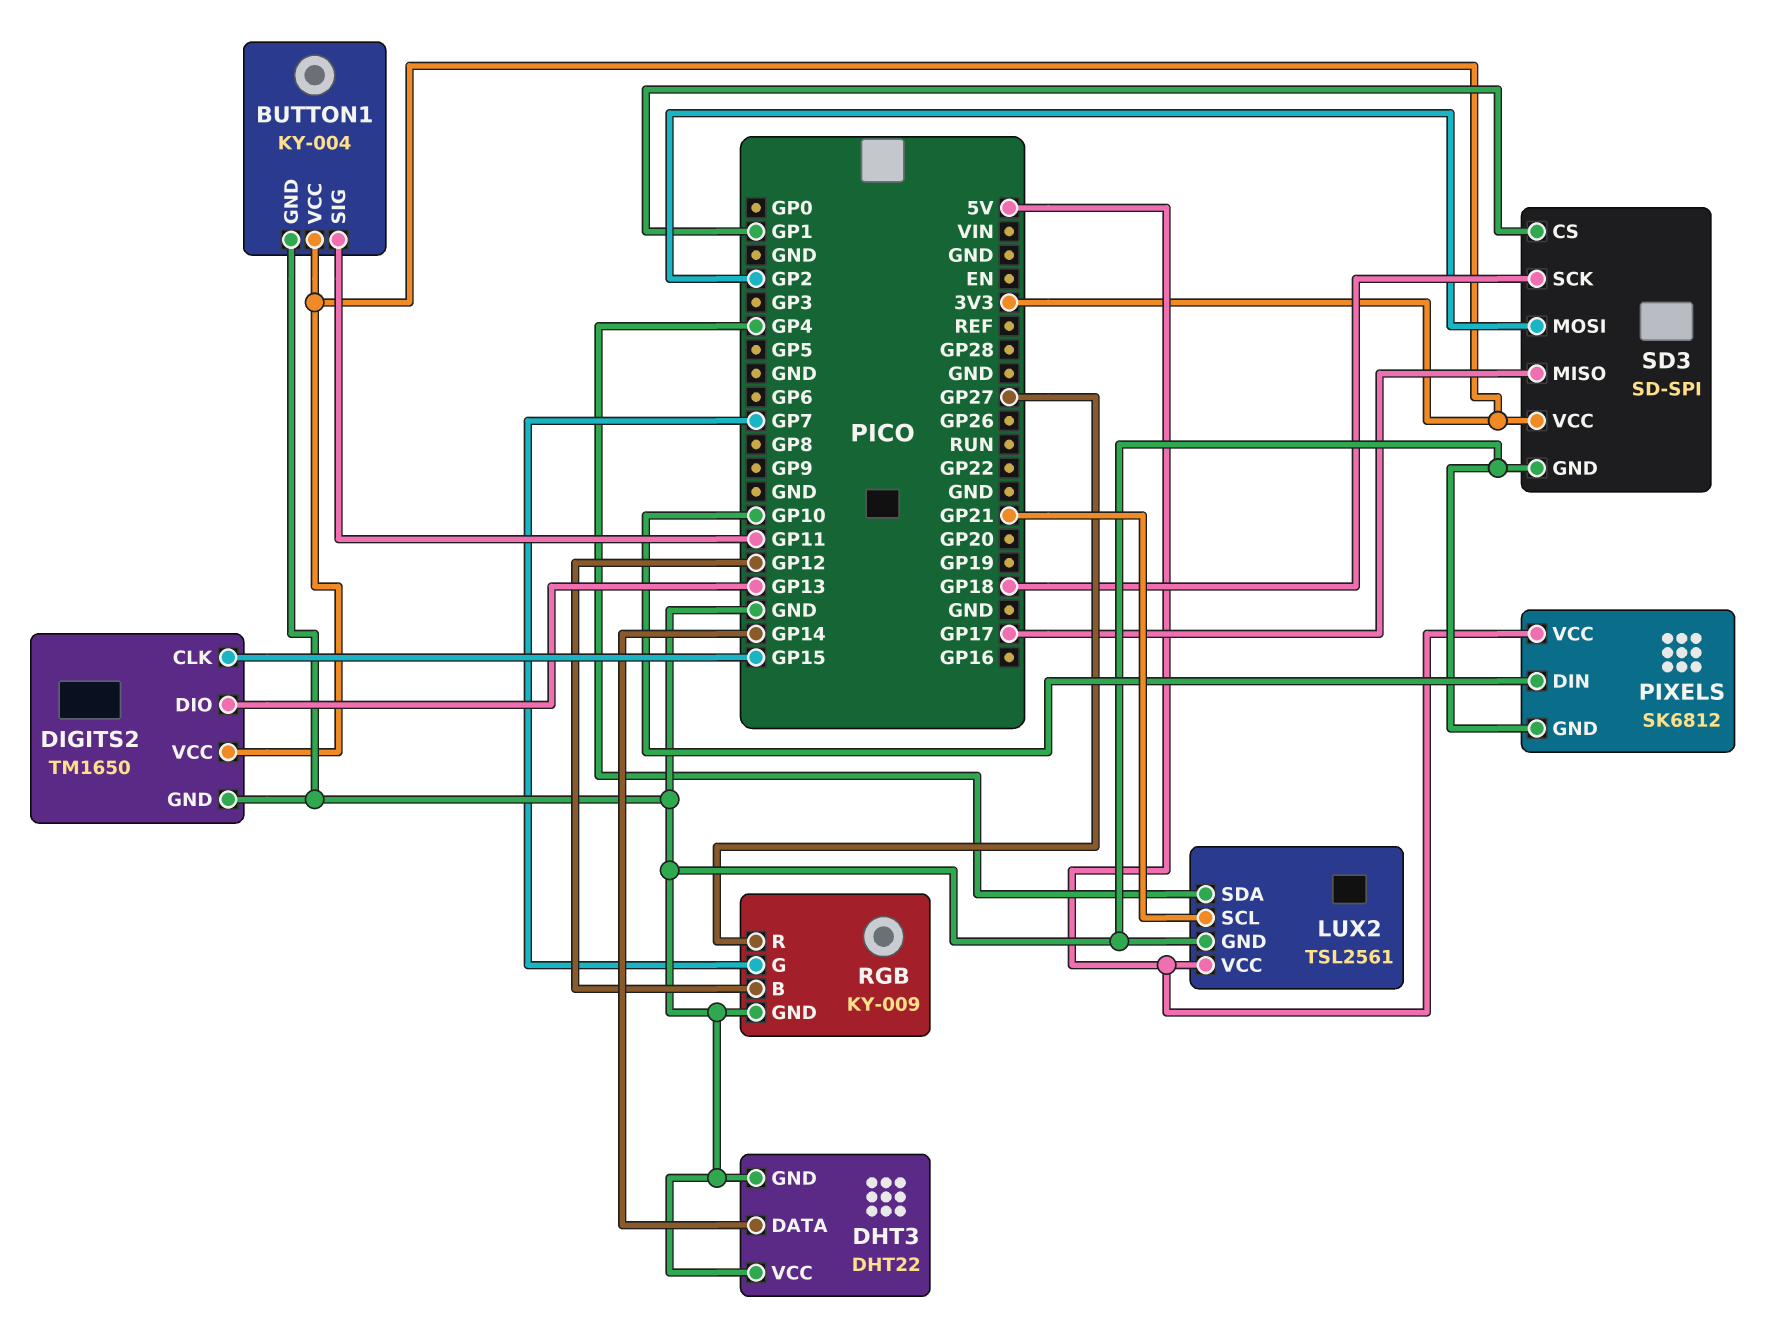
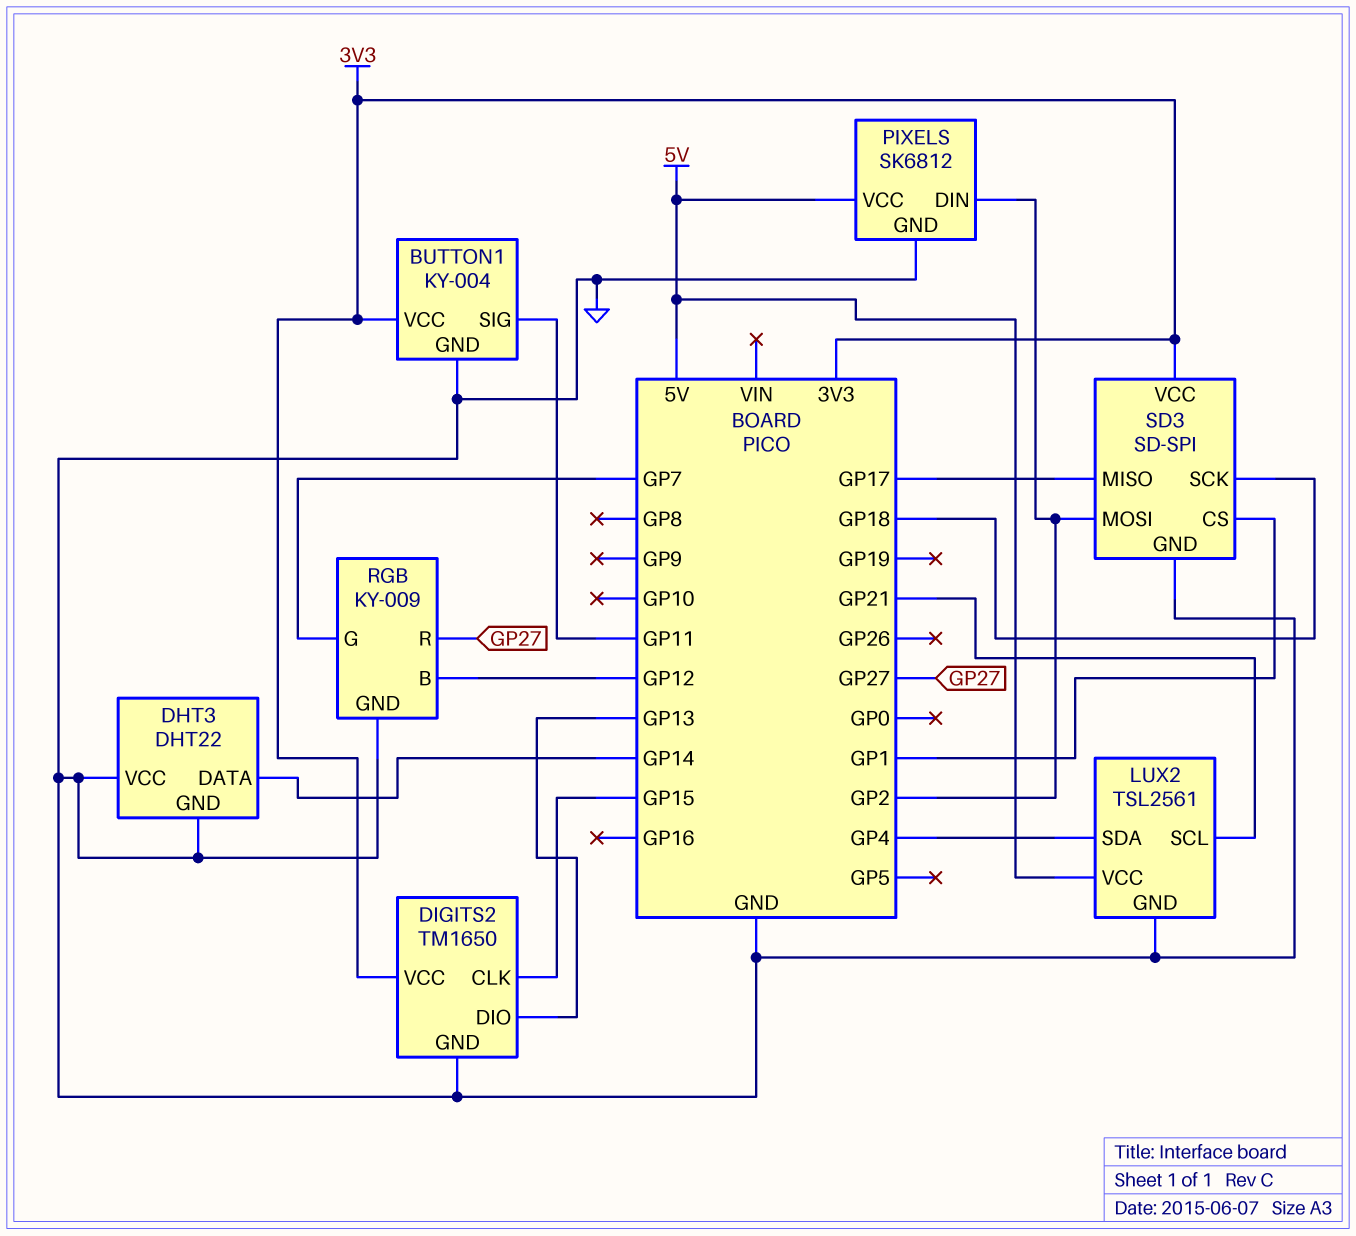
PIXELS pin DIN: GP10 -> GP2

